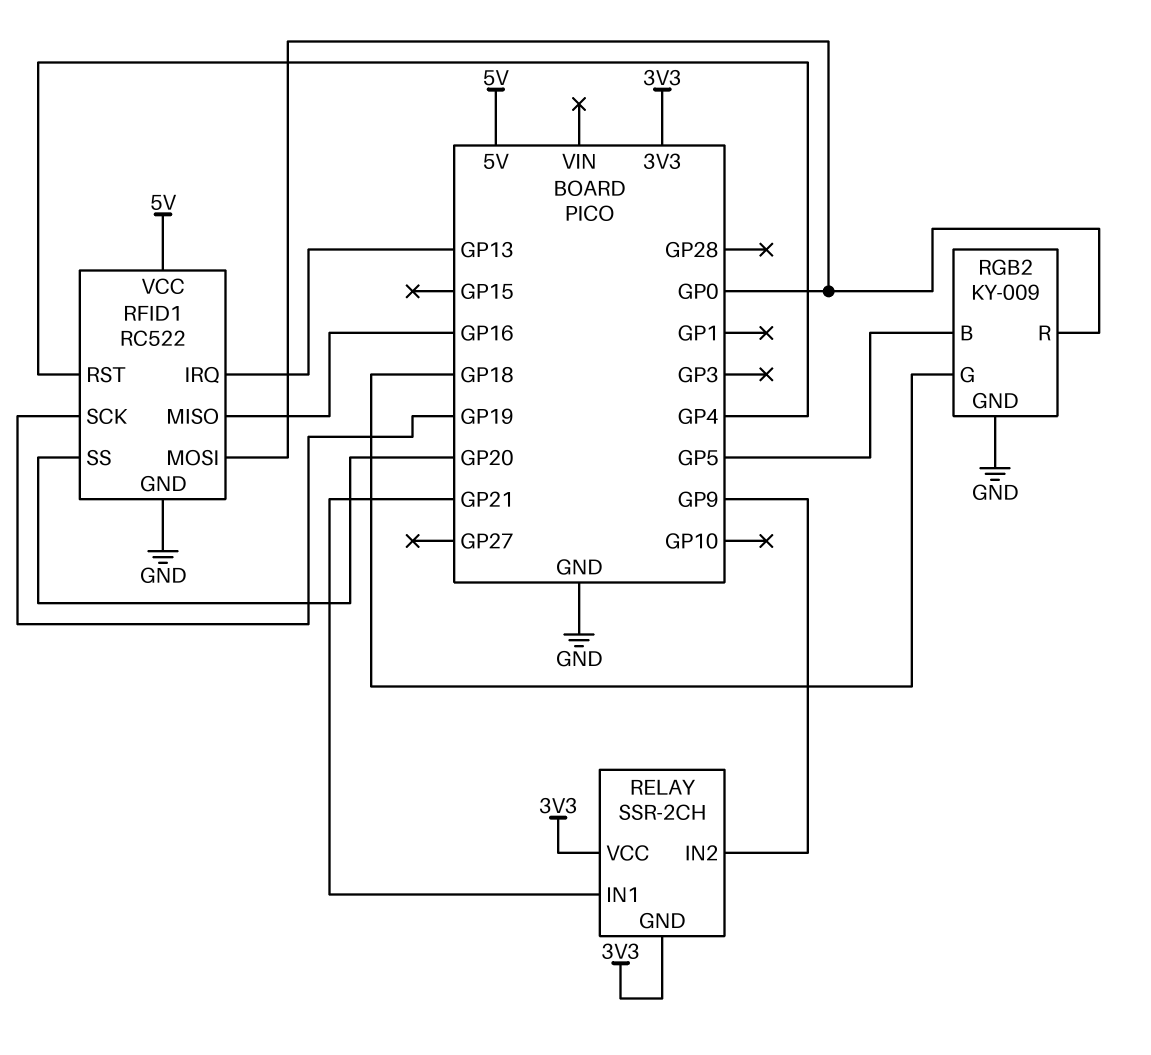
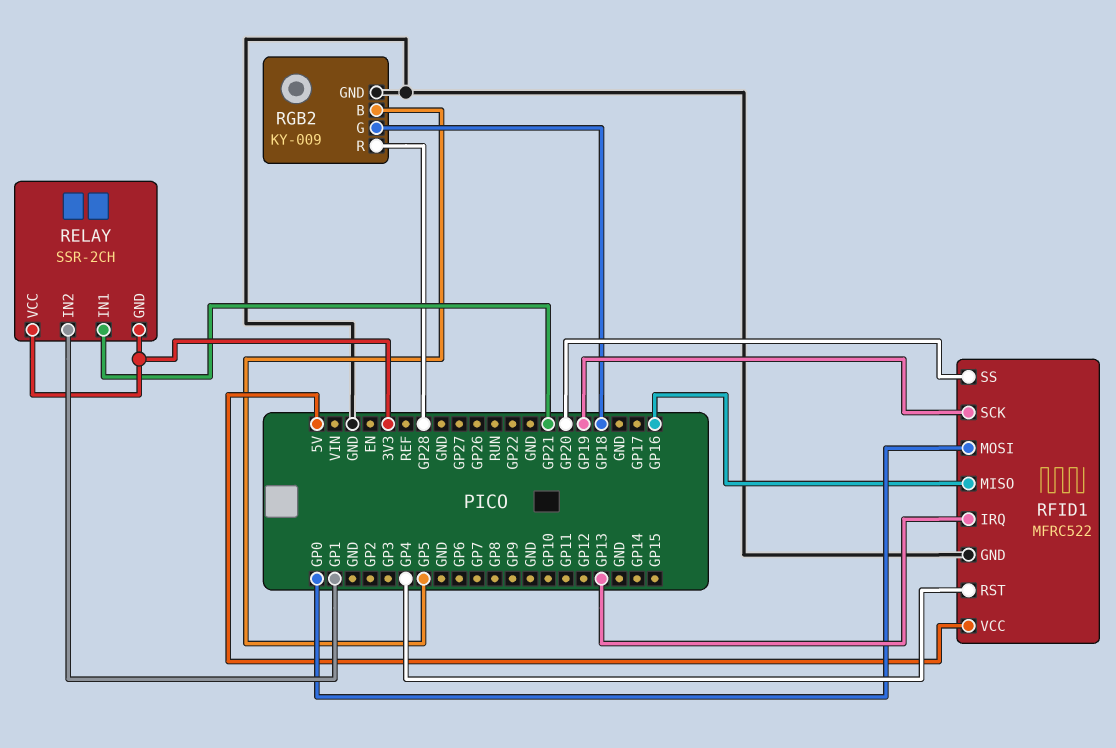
RELAY pin IN2: GP9 -> GP1
RFID1: RC522 -> MFRC522
RGB2 pin R: GP0 -> GP28

